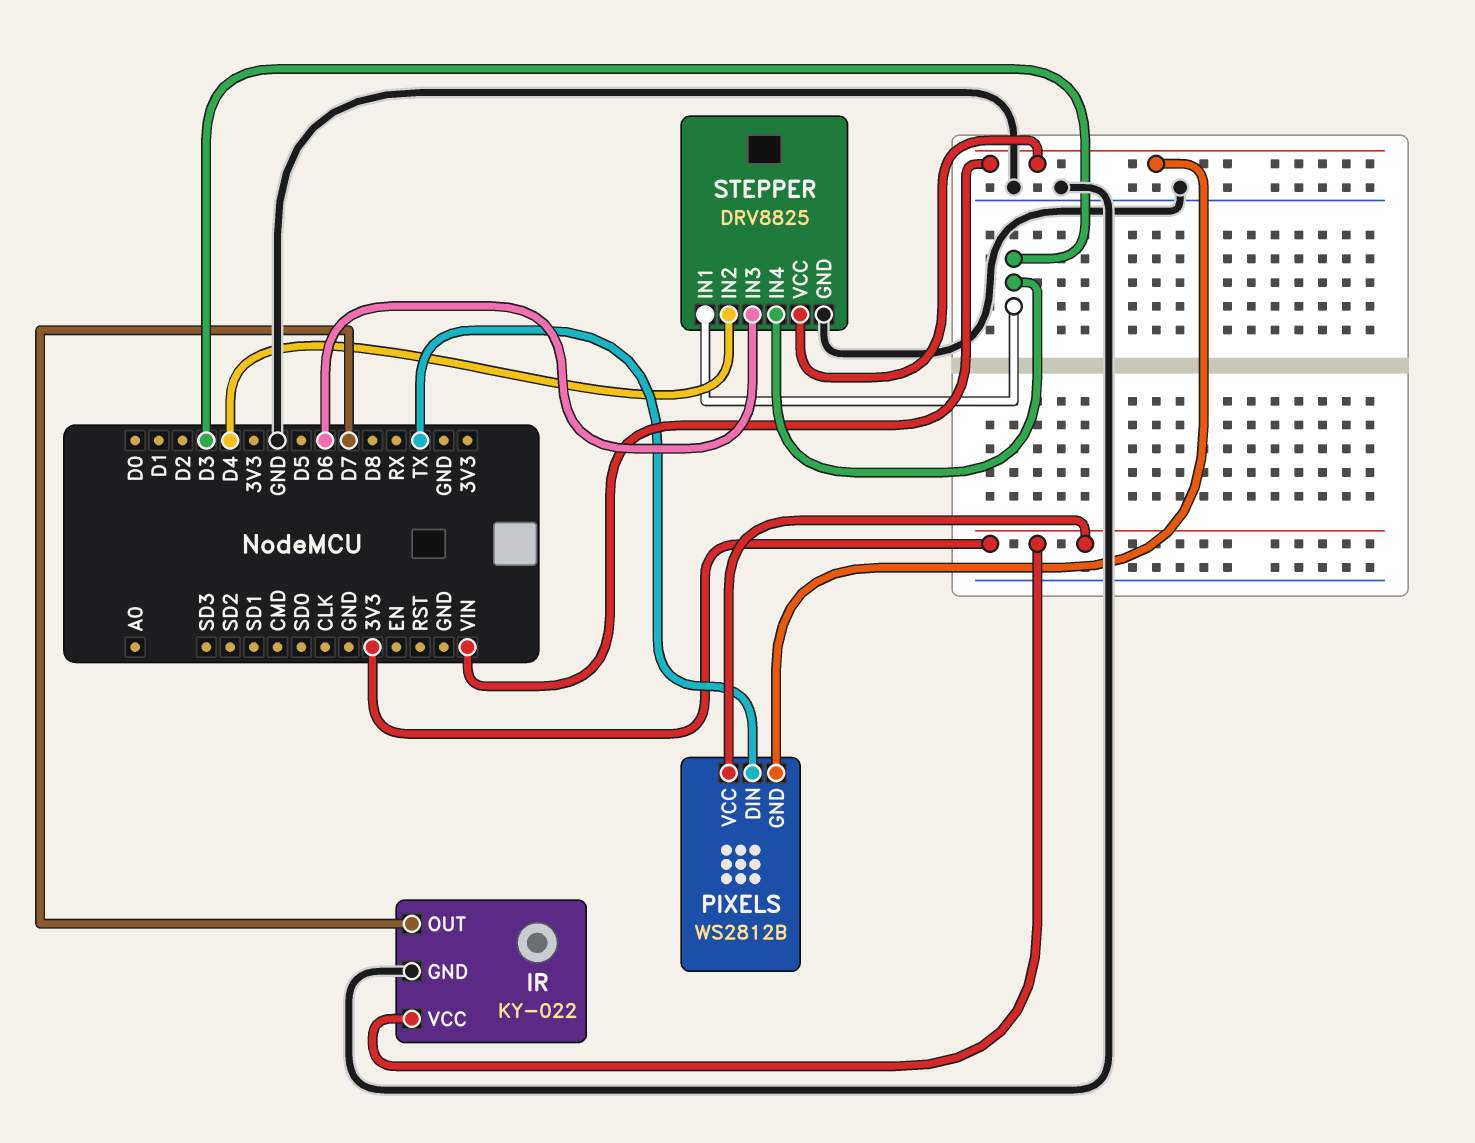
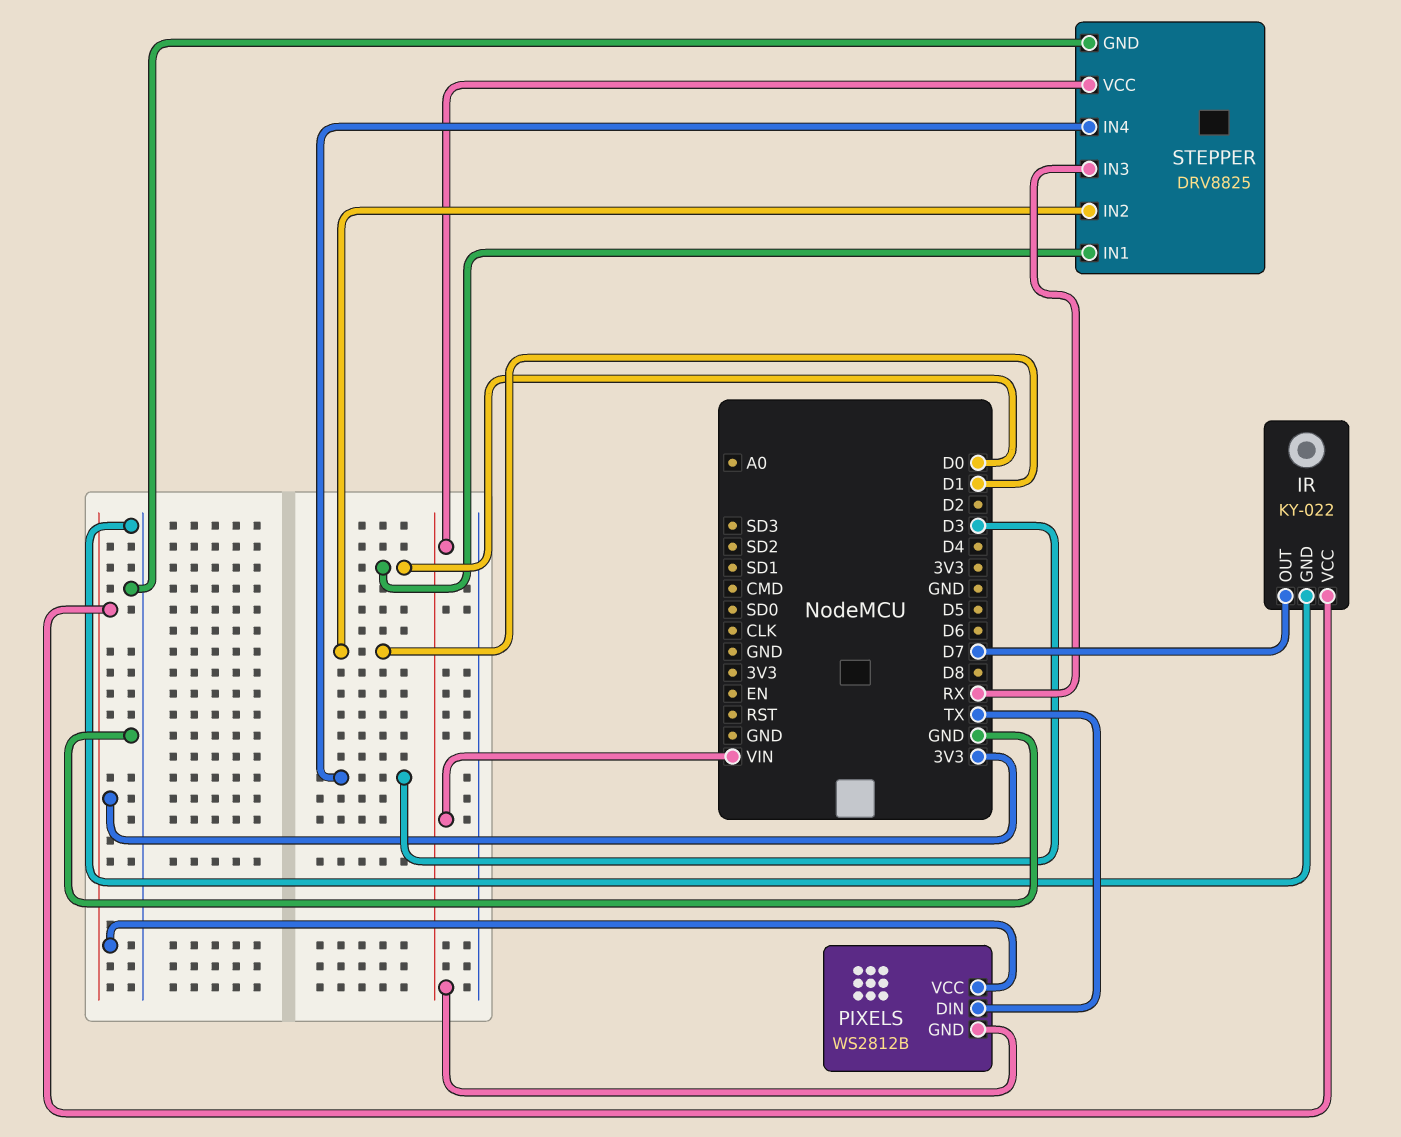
STEPPER pin IN1: D3 -> D0
STEPPER pin IN2: D4 -> D1
STEPPER pin IN3: D6 -> RX

